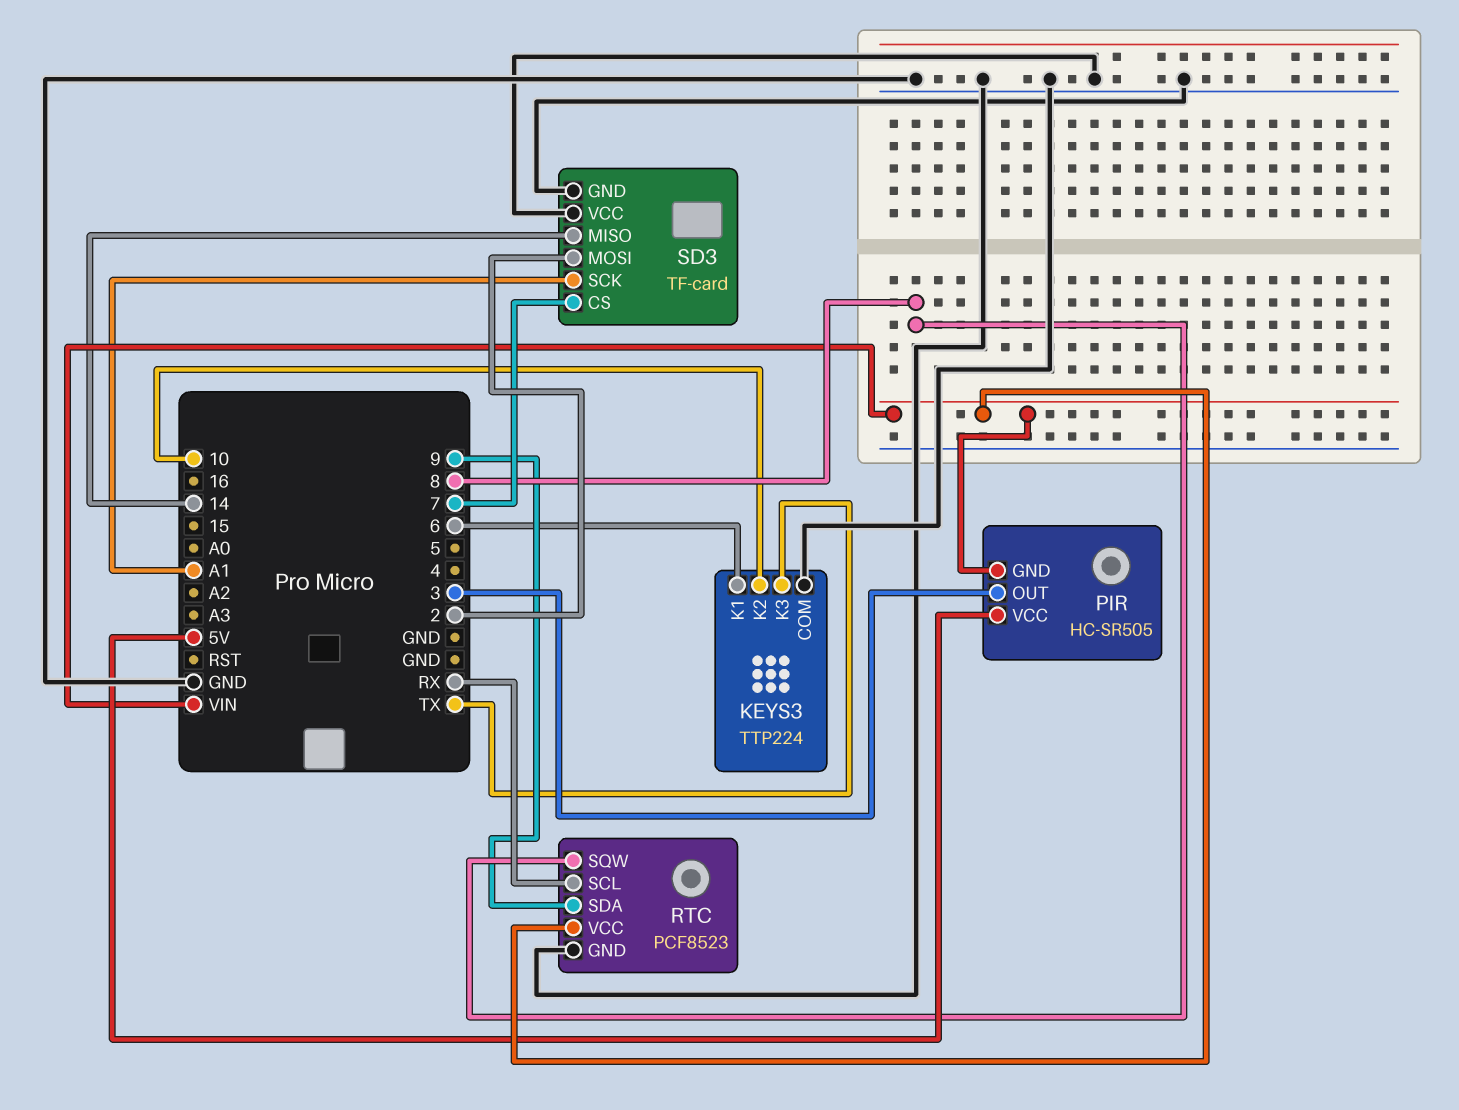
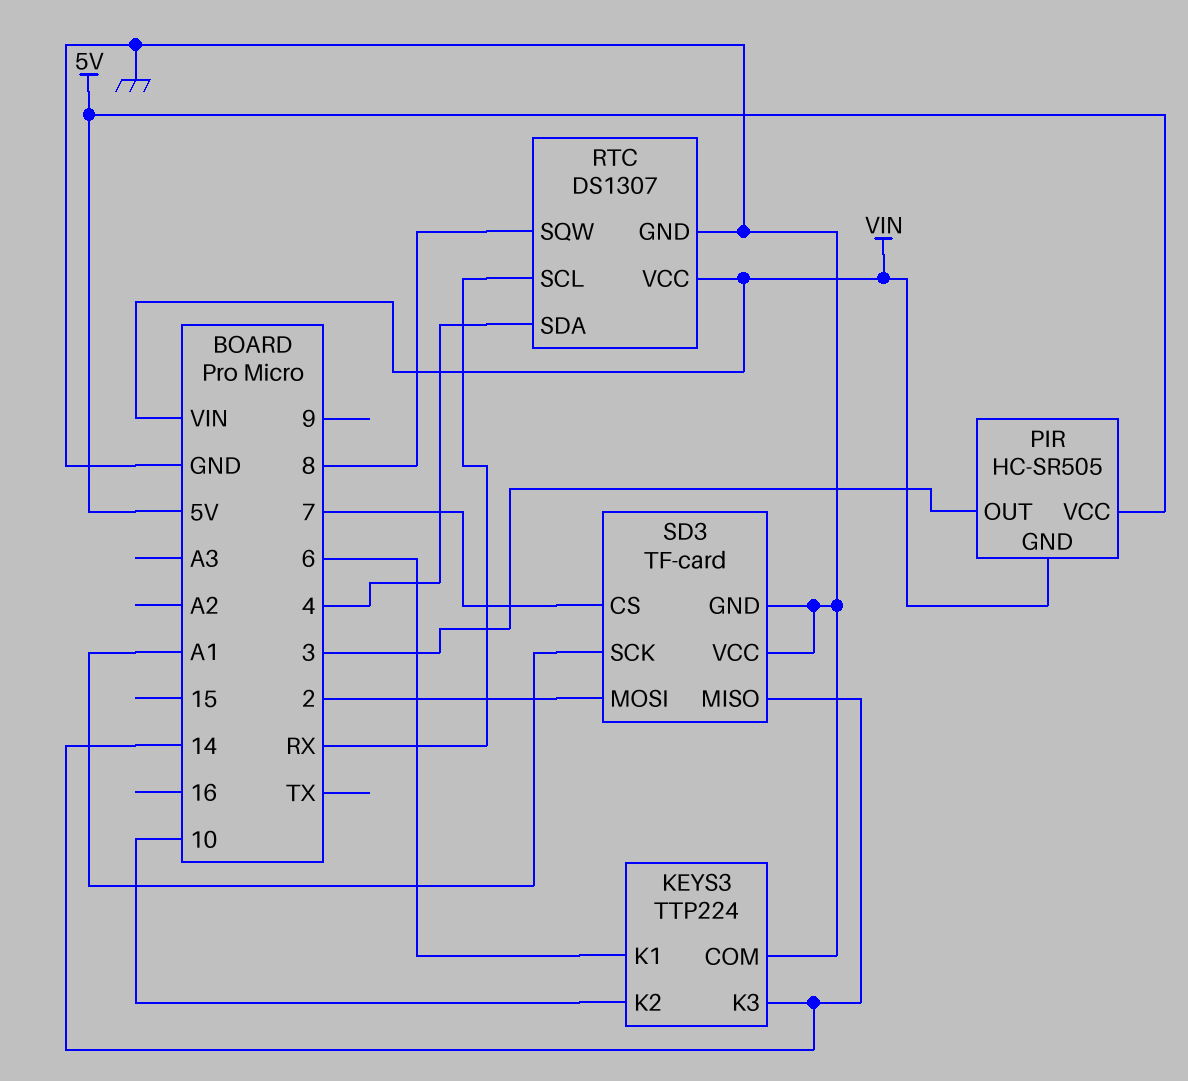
KEYS3 pin K3: TX -> 14
RTC: PCF8523 -> DS1307
RTC pin SDA: 9 -> 4

